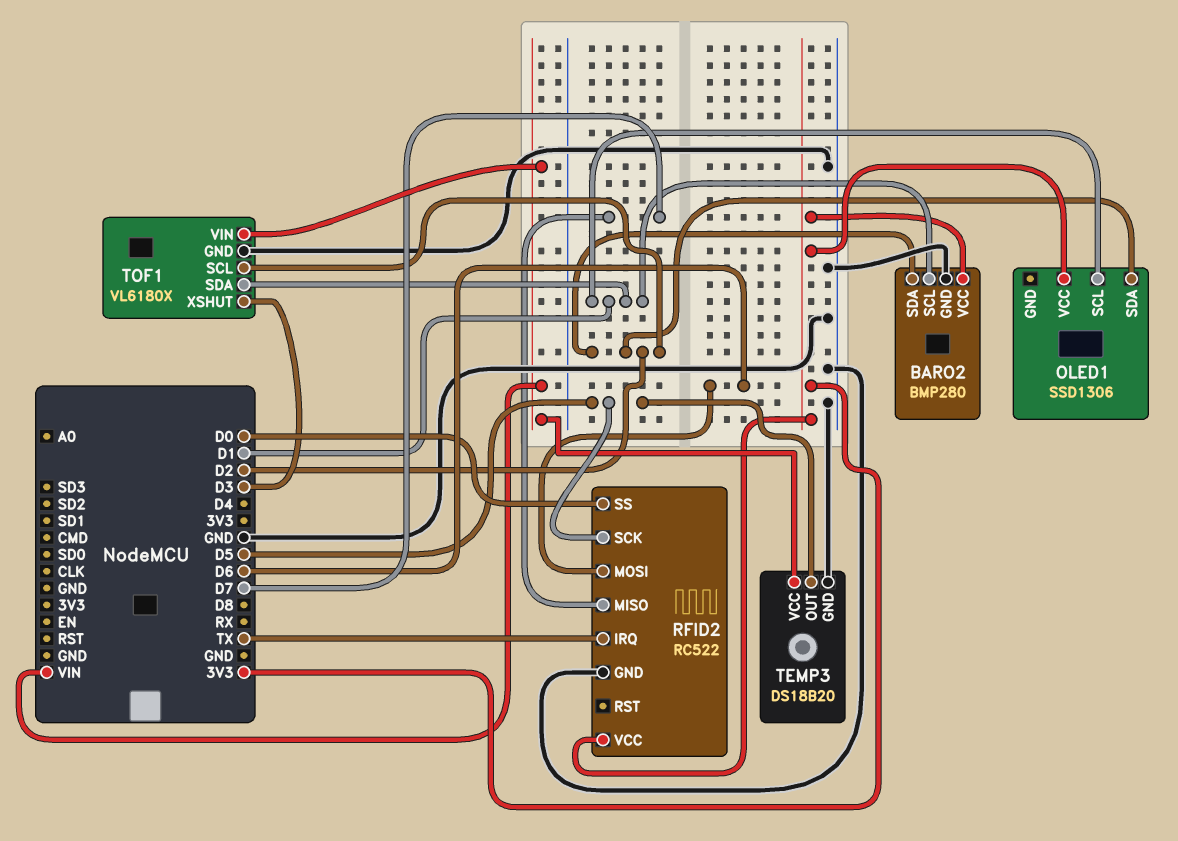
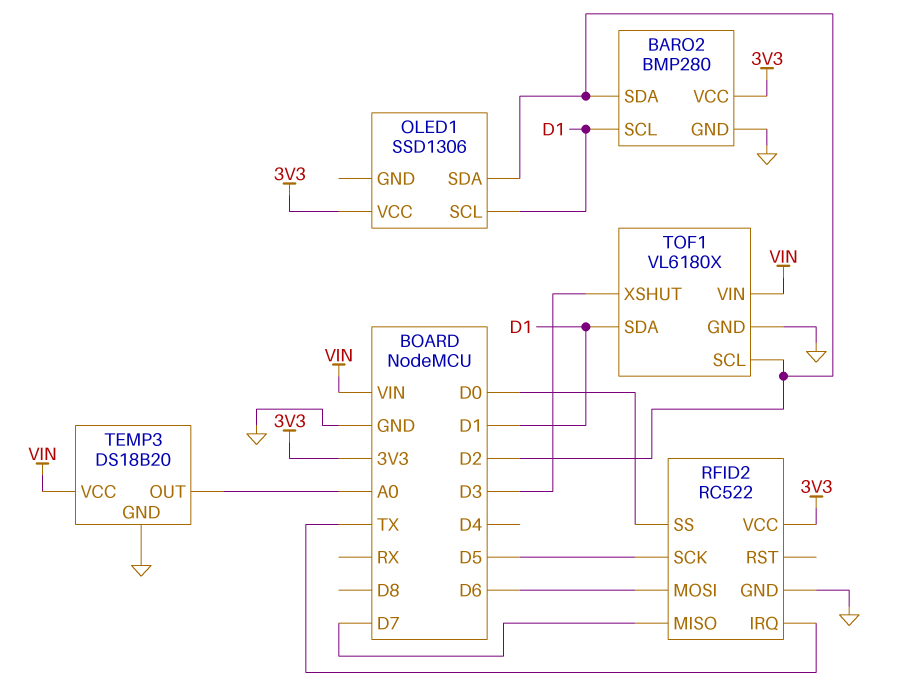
TEMP3 pin OUT: D5 -> A0

